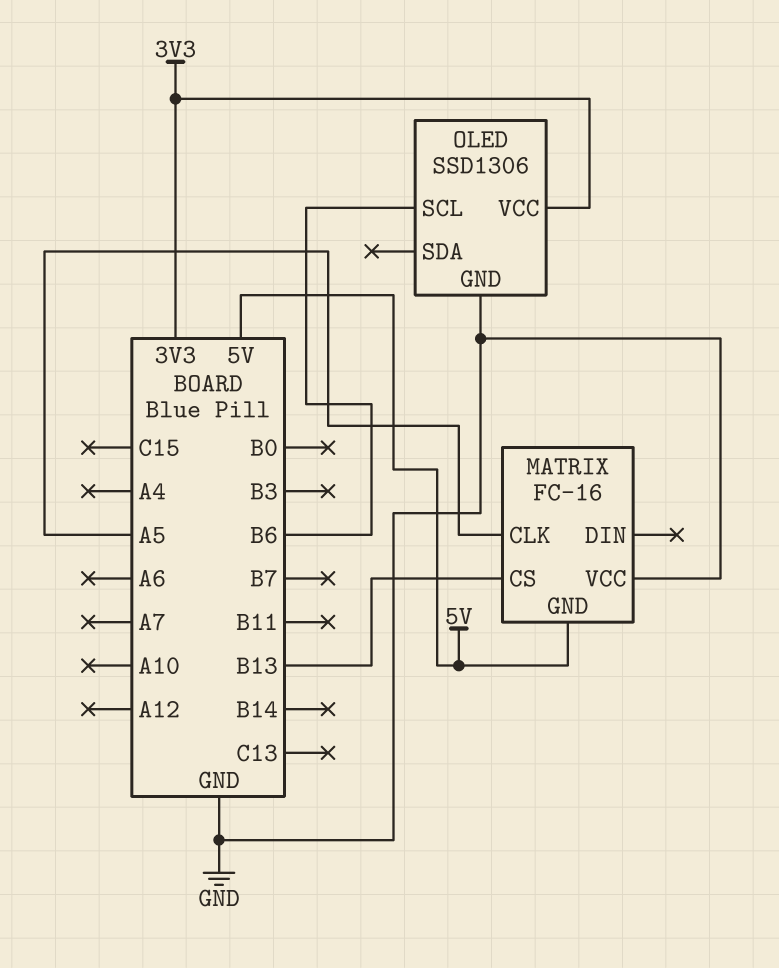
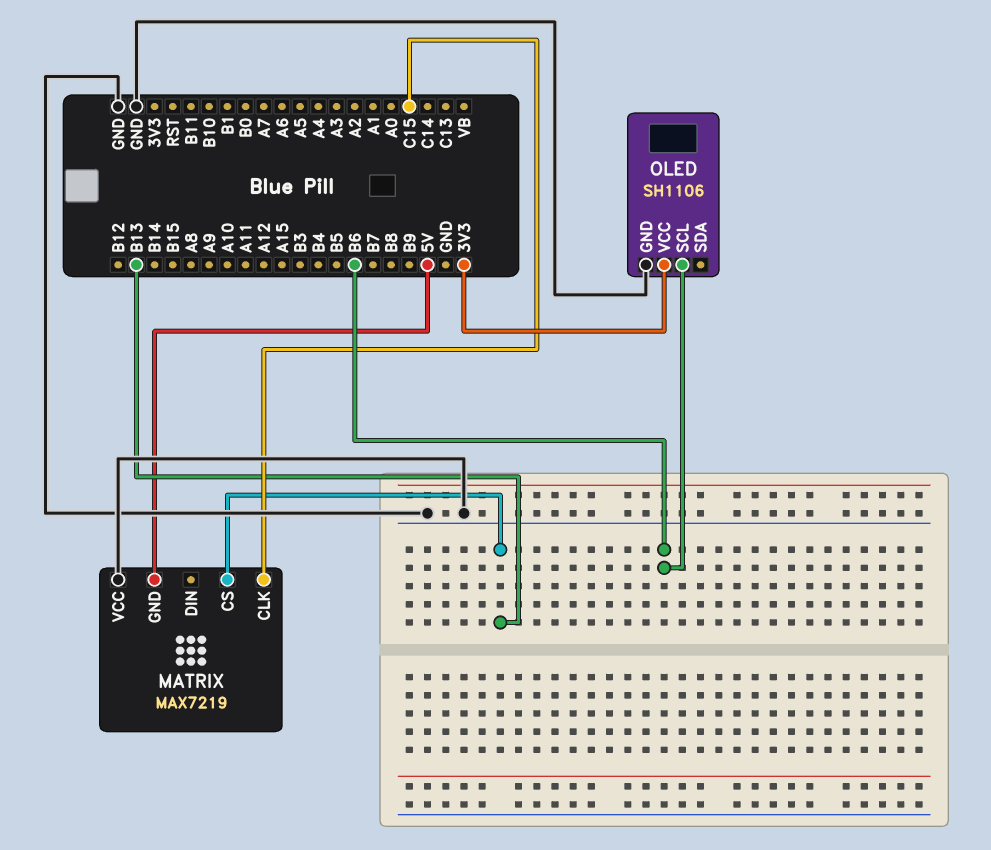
MATRIX: FC-16 -> MAX7219
MATRIX pin CLK: A5 -> C15
OLED: SSD1306 -> SH1106

